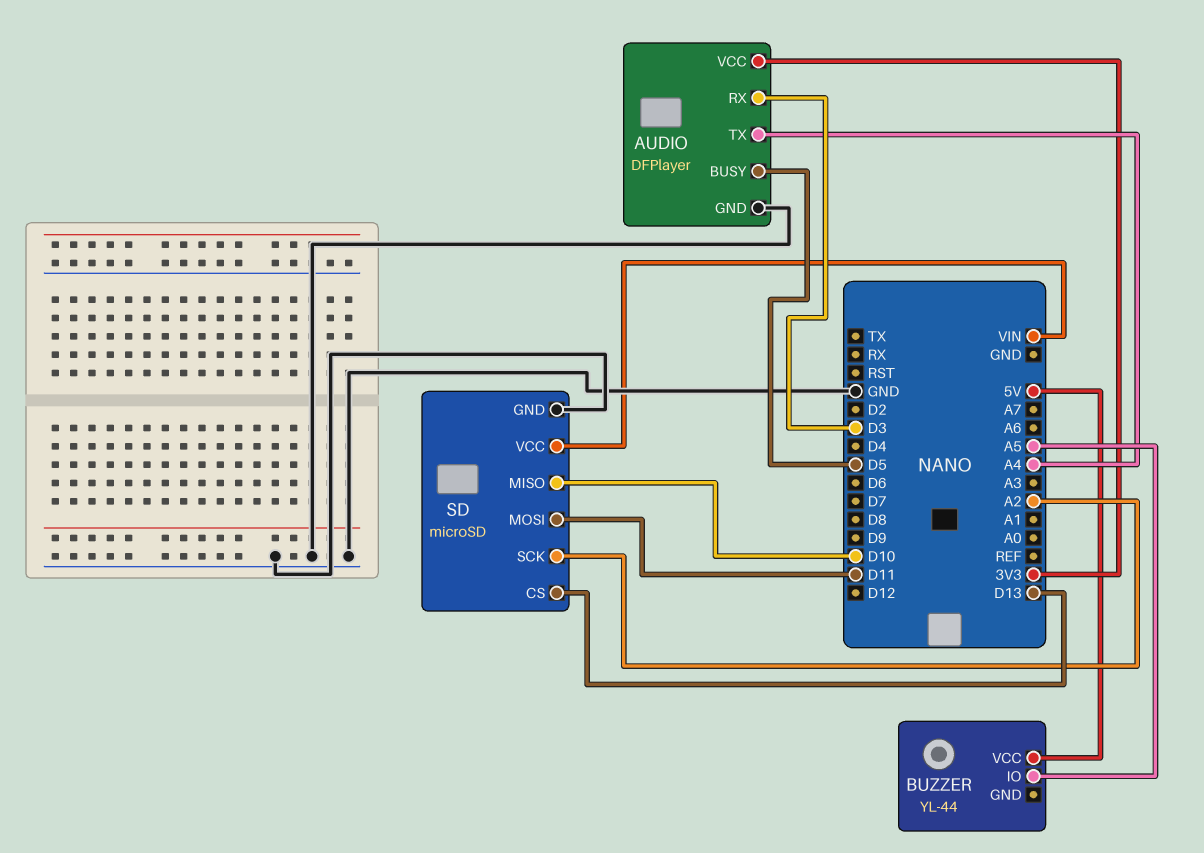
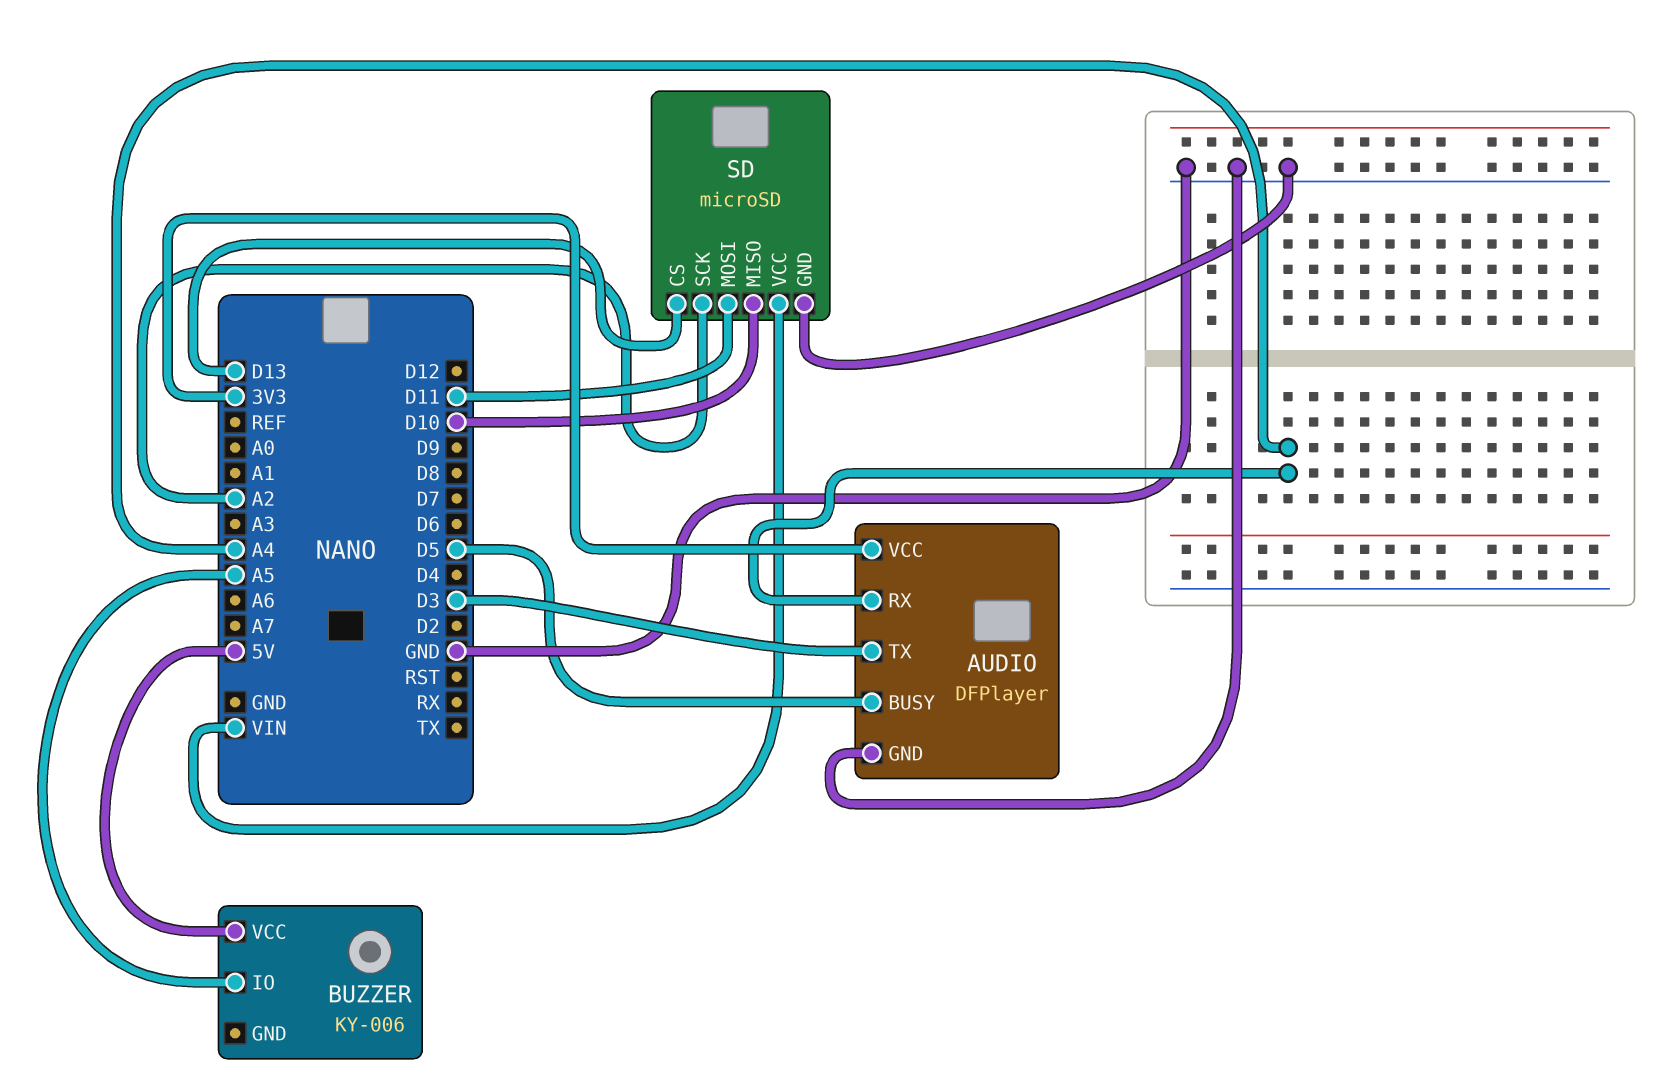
AUDIO pin RX: D3 -> A4
AUDIO pin TX: A4 -> D3
BUZZER: YL-44 -> KY-006

